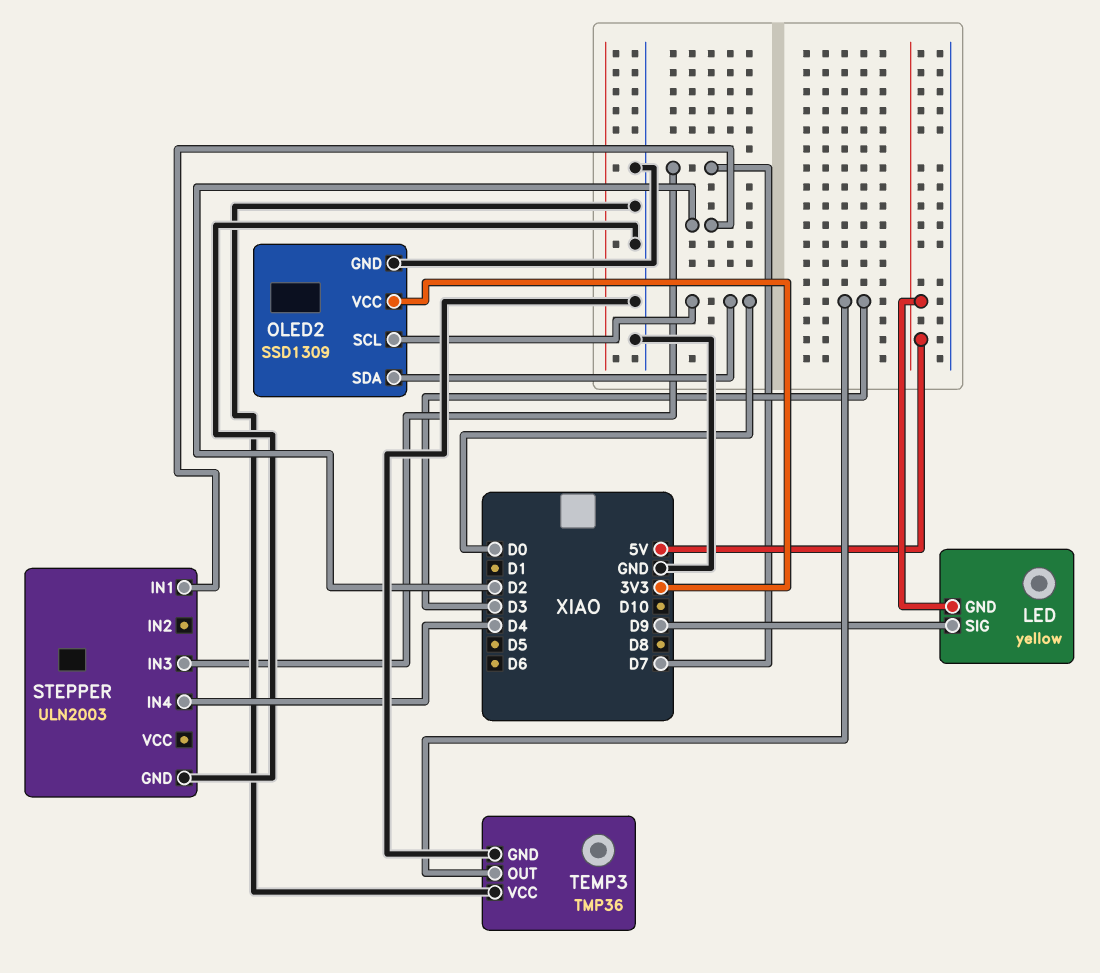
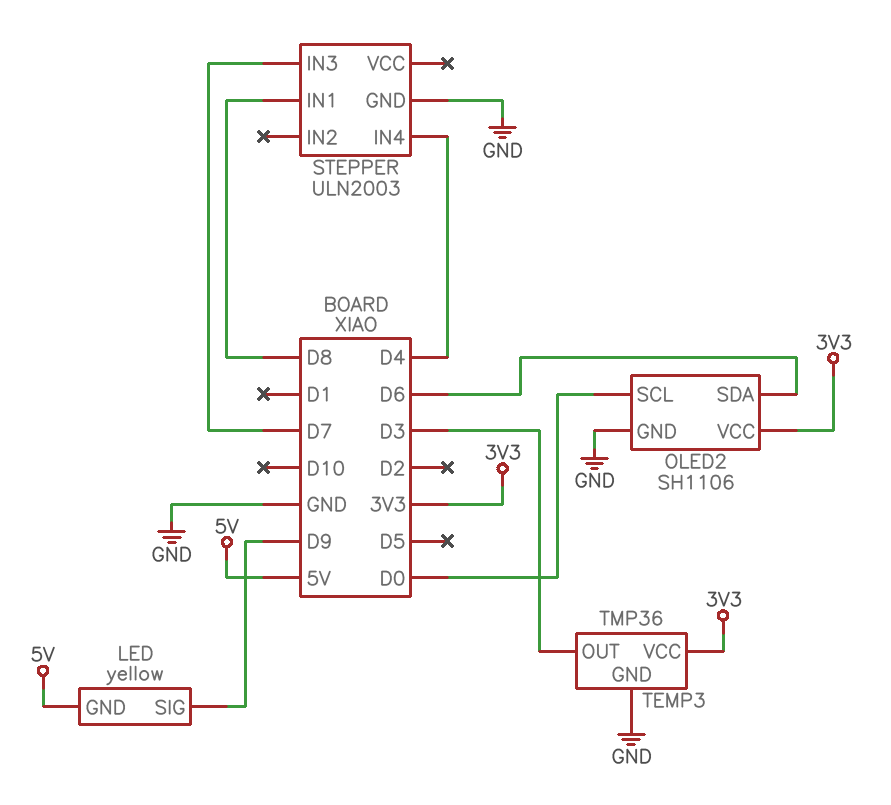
OLED2: SSD1309 -> SH1106
OLED2 pin SDA: D0 -> D6
STEPPER pin IN1: D2 -> D8
TEMP3 pin VCC: GND -> 3V3

